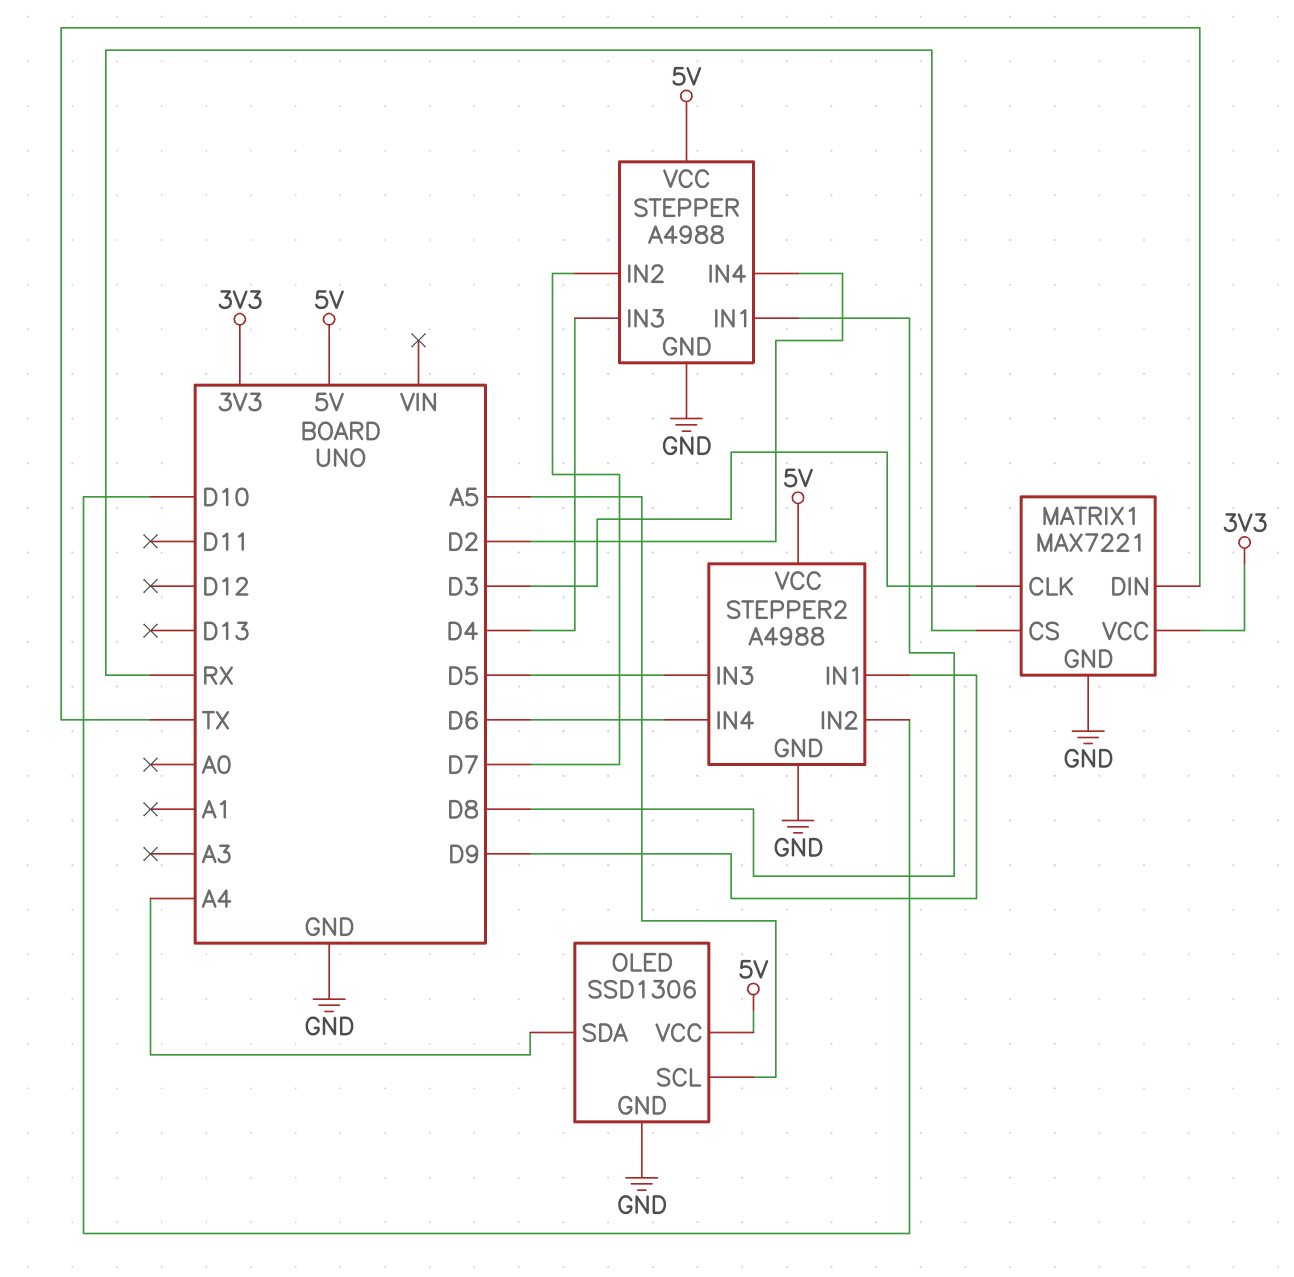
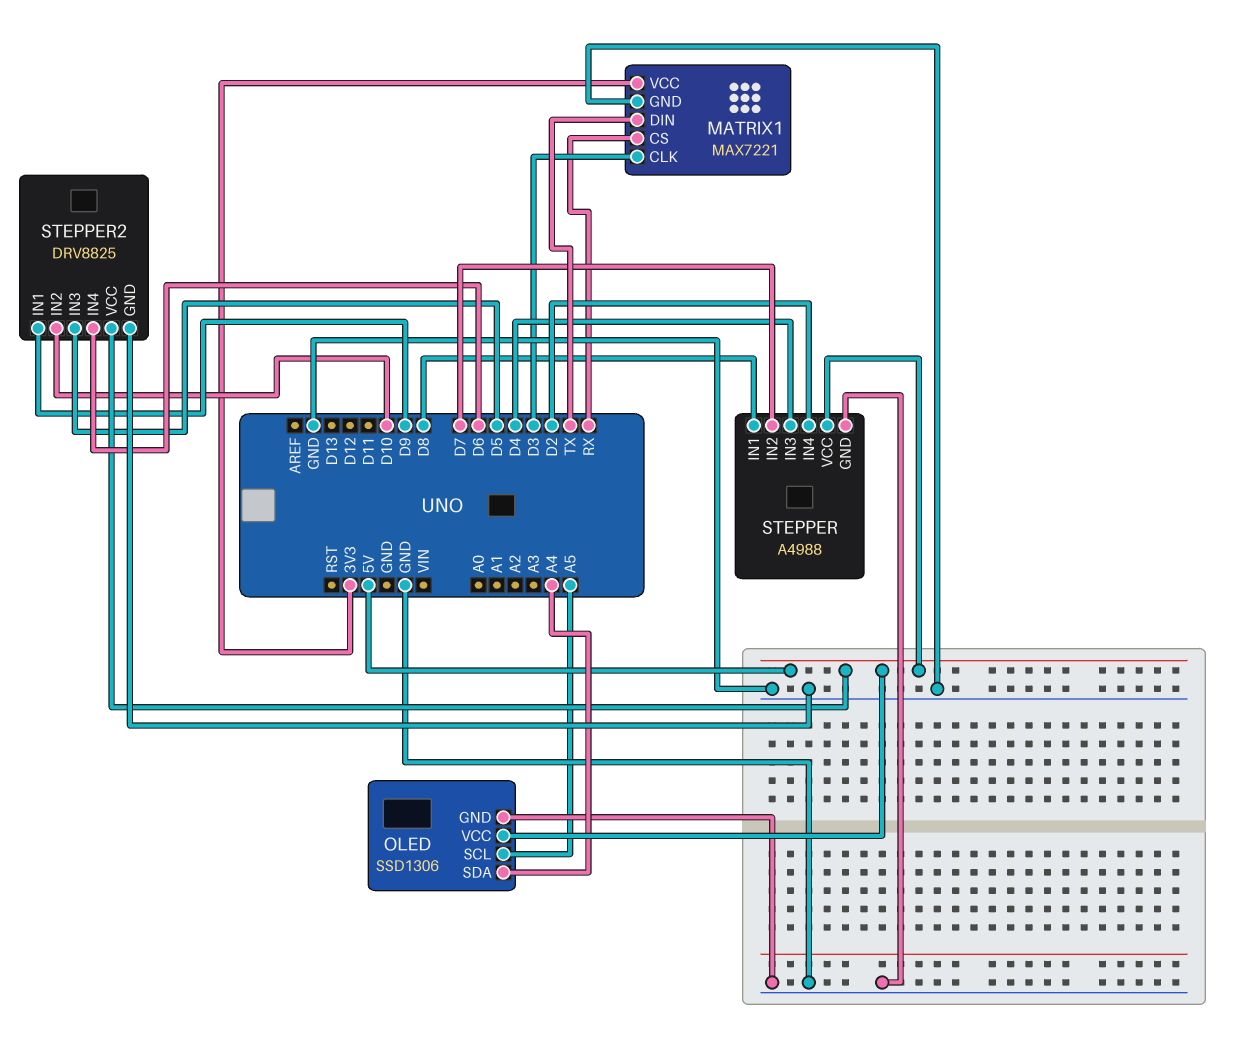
STEPPER2: A4988 -> DRV8825

